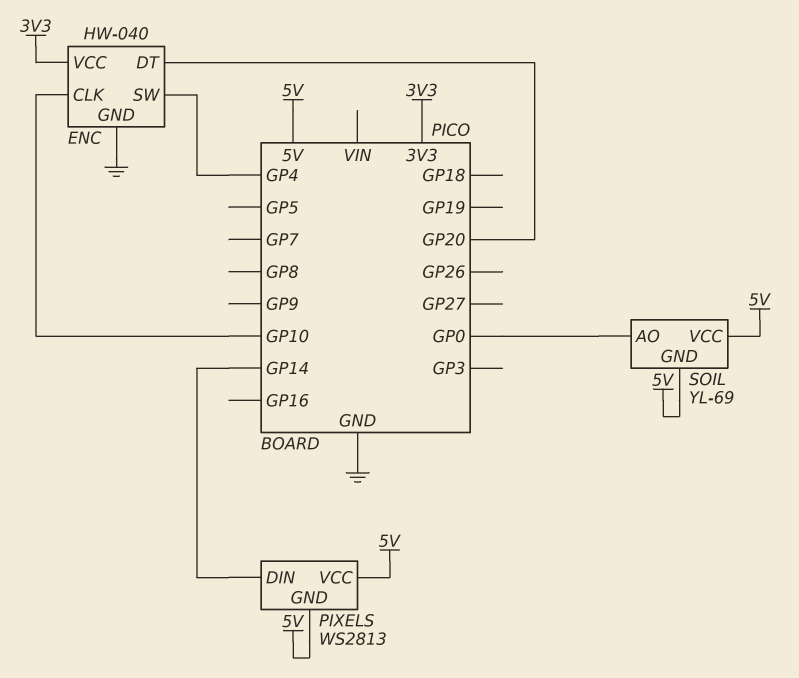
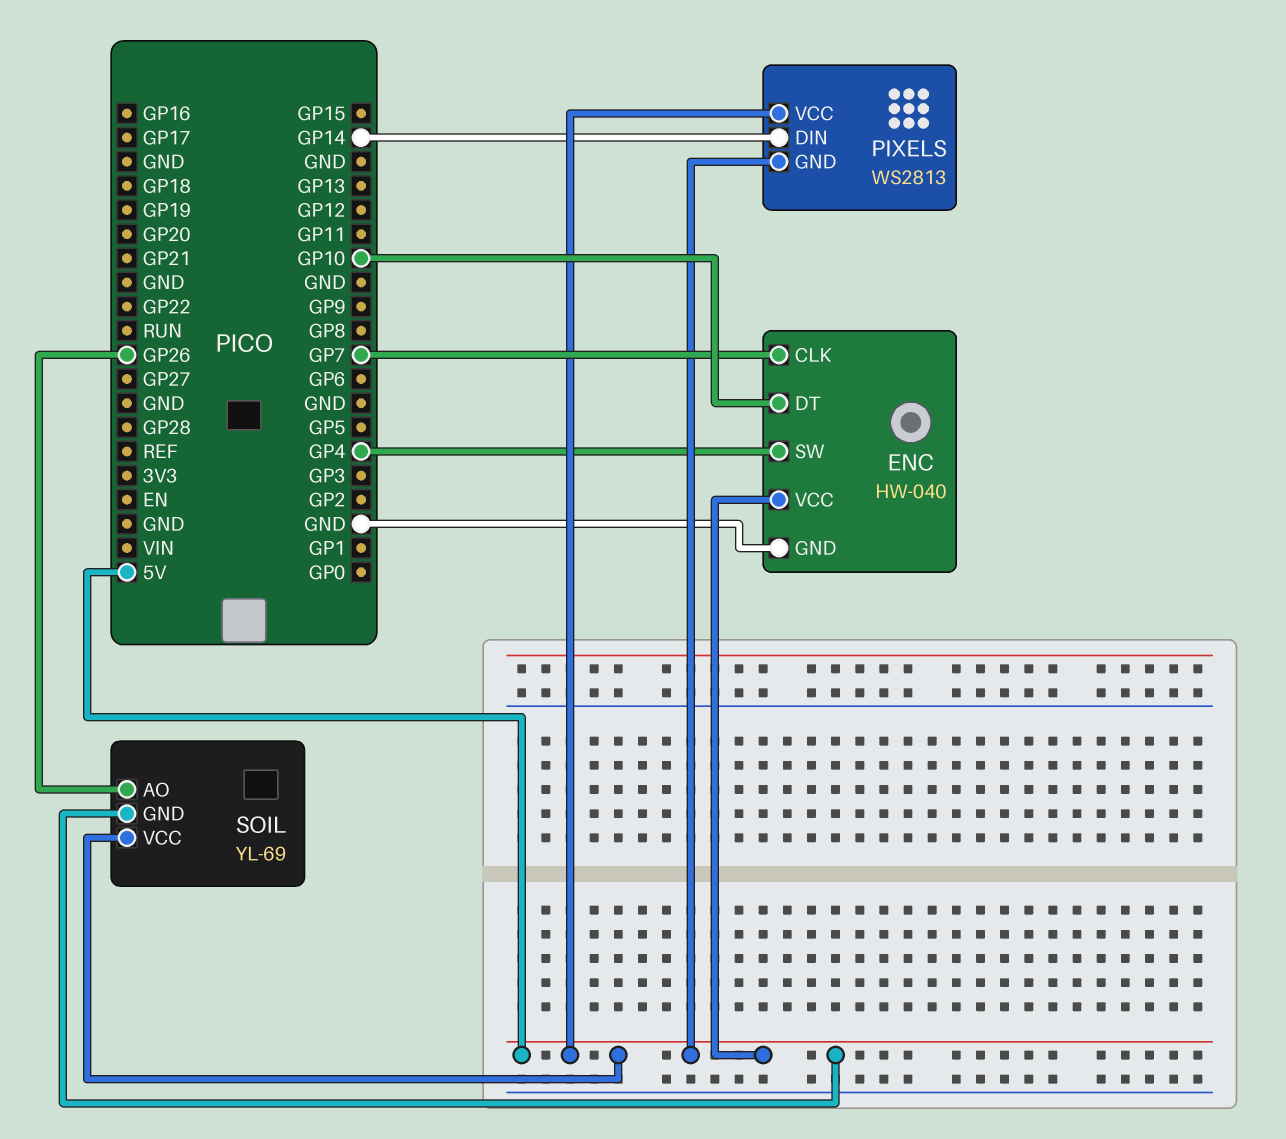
ENC pin CLK: GP10 -> GP7
ENC pin DT: GP20 -> GP10
ENC pin VCC: 3V3 -> 5V
SOIL pin AO: GP0 -> GP26

